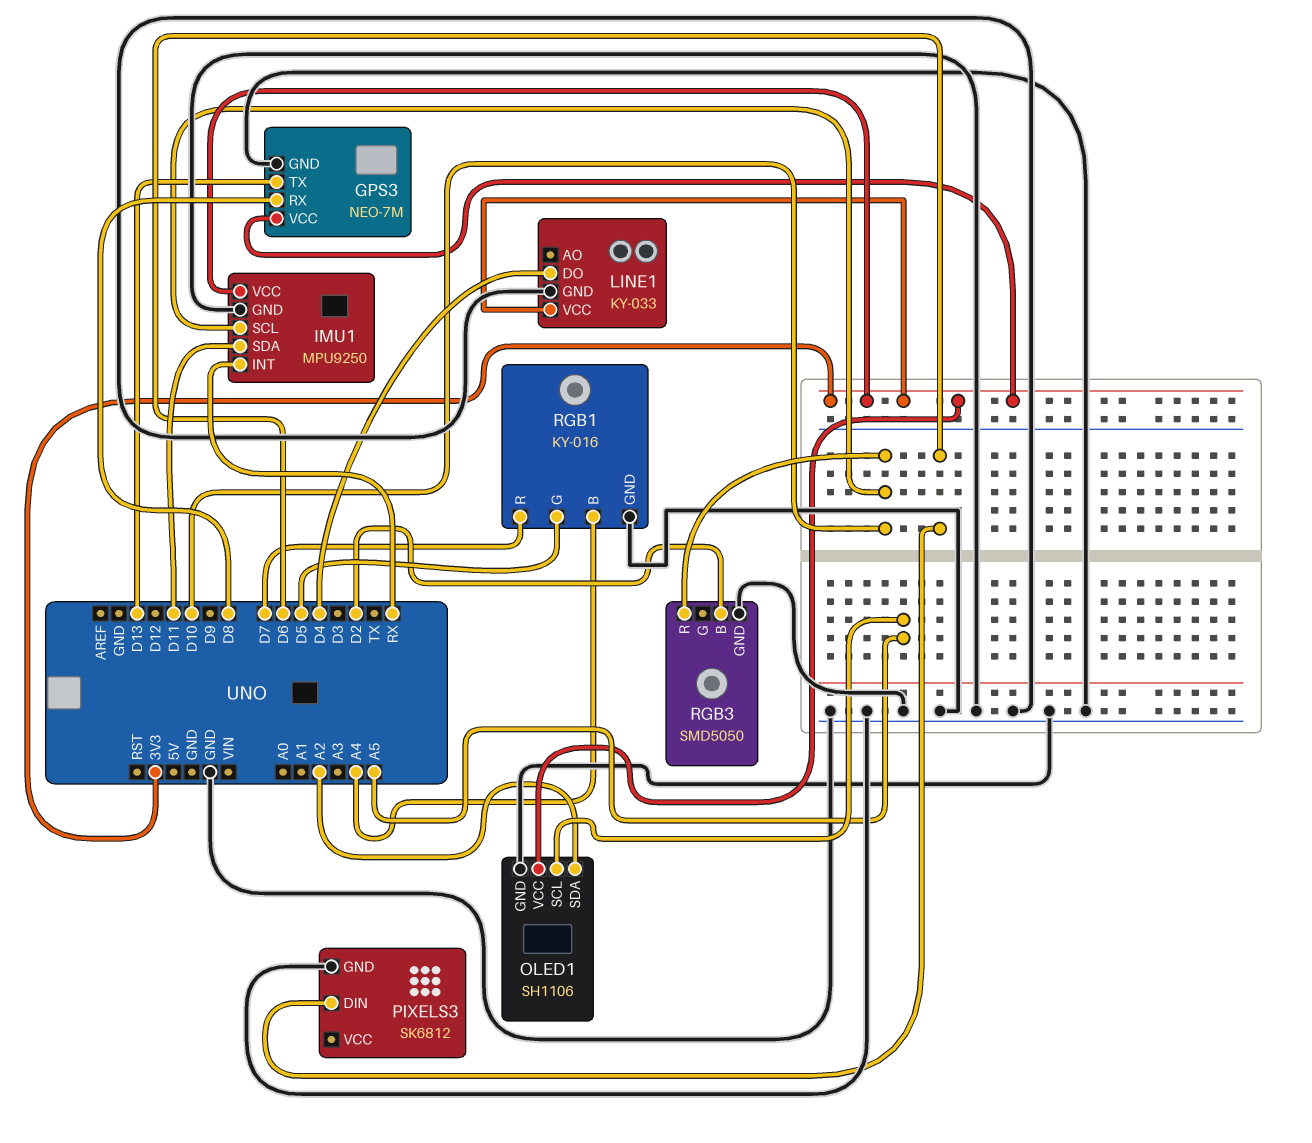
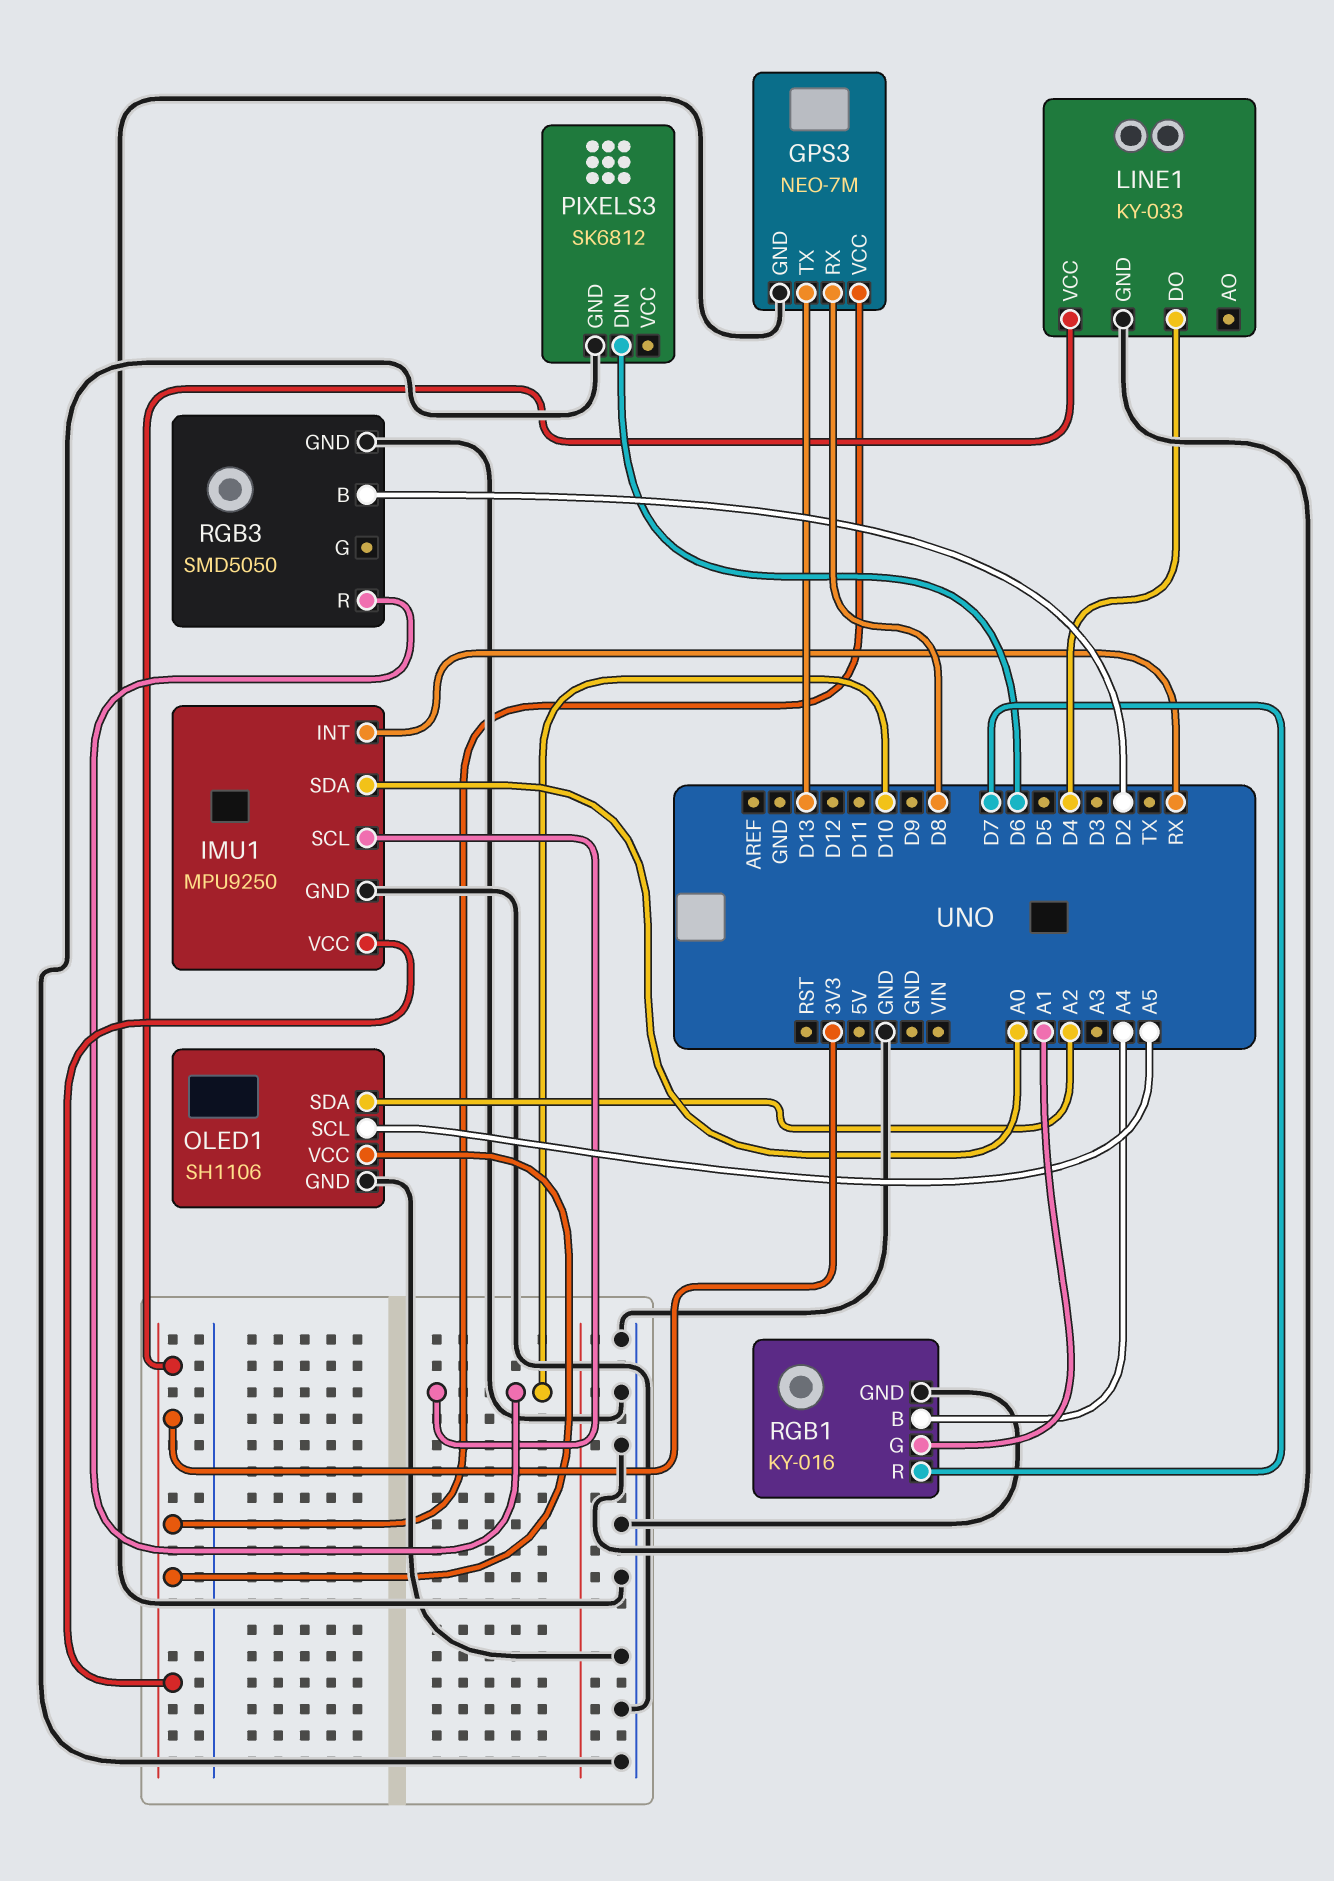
IMU1 pin SDA: D11 -> A0
RGB1 pin G: D5 -> A1

